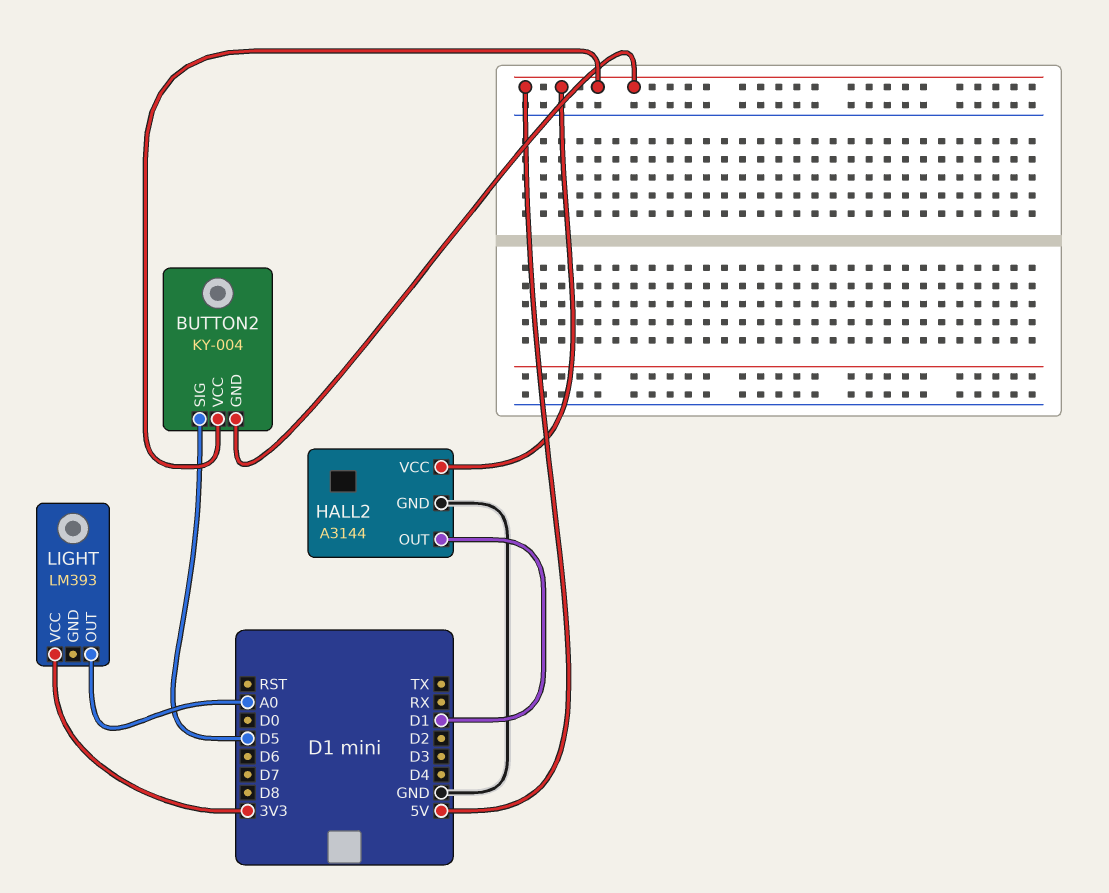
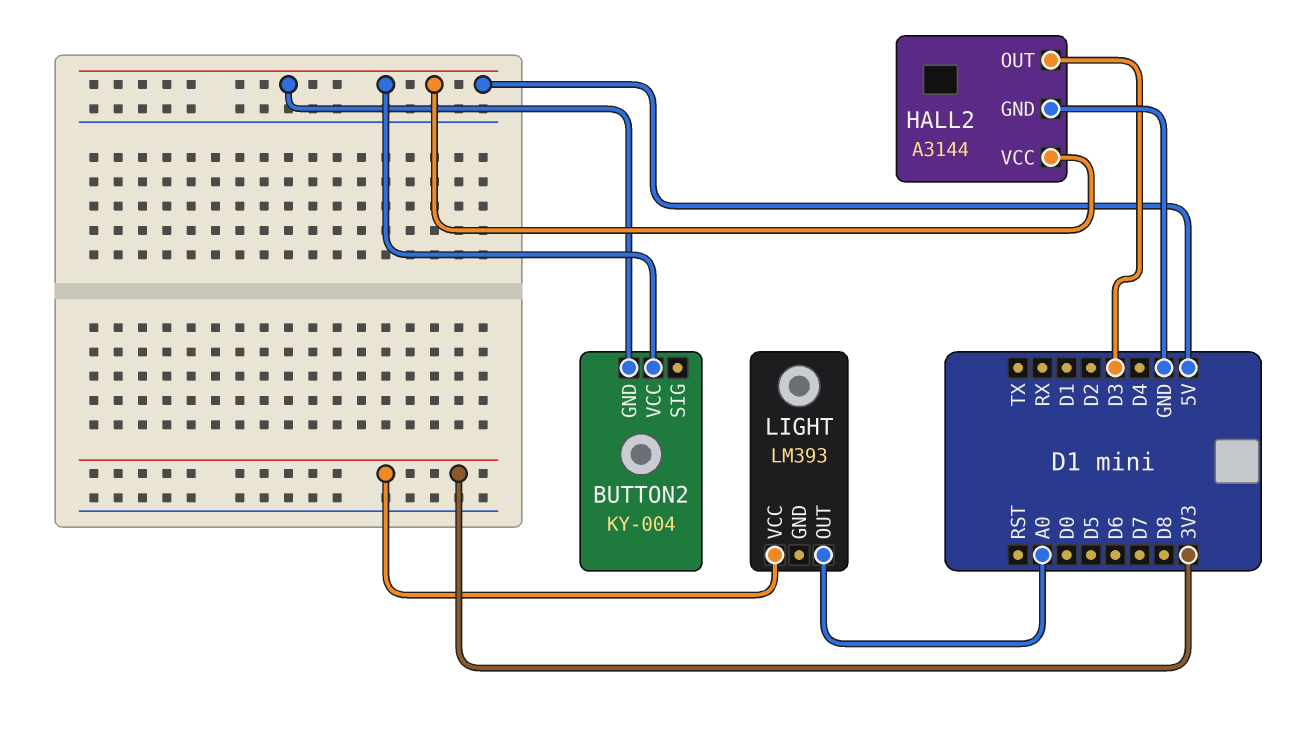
BUTTON2 pin SIG: D5 -> none
HALL2 pin OUT: D1 -> D3

